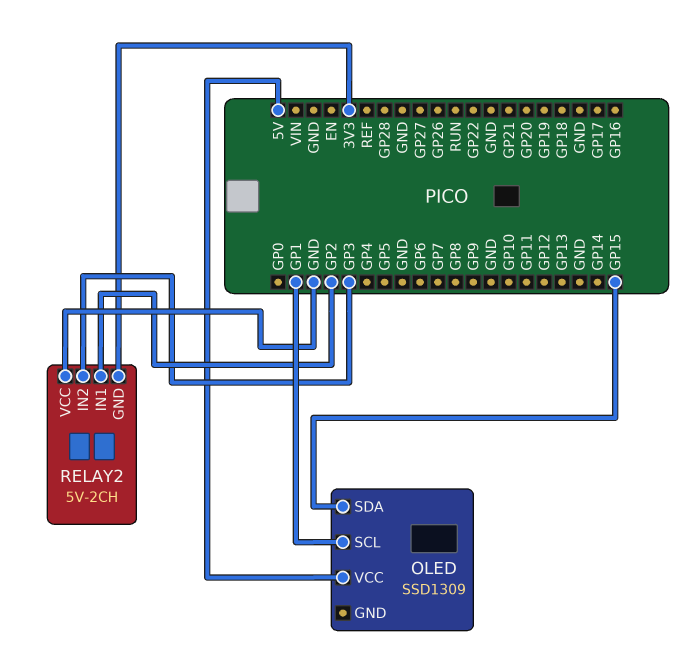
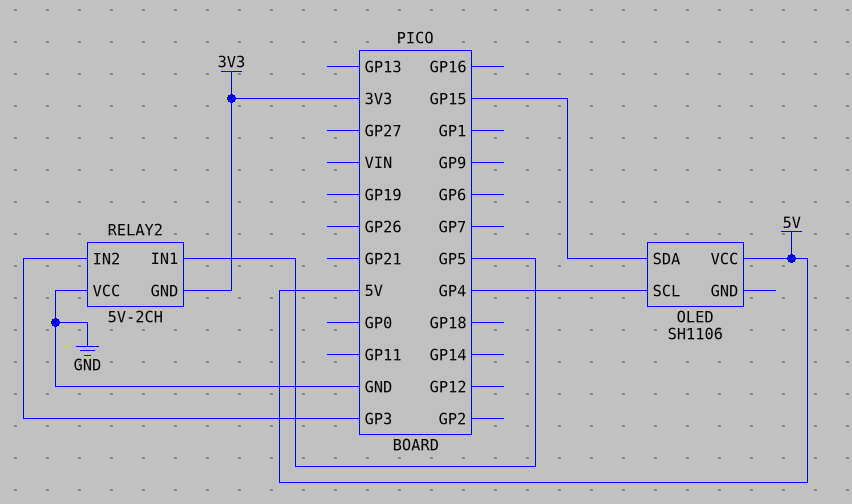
OLED: SSD1309 -> SH1106
OLED pin SCL: GP1 -> GP4
RELAY2 pin IN1: GP2 -> GP5

